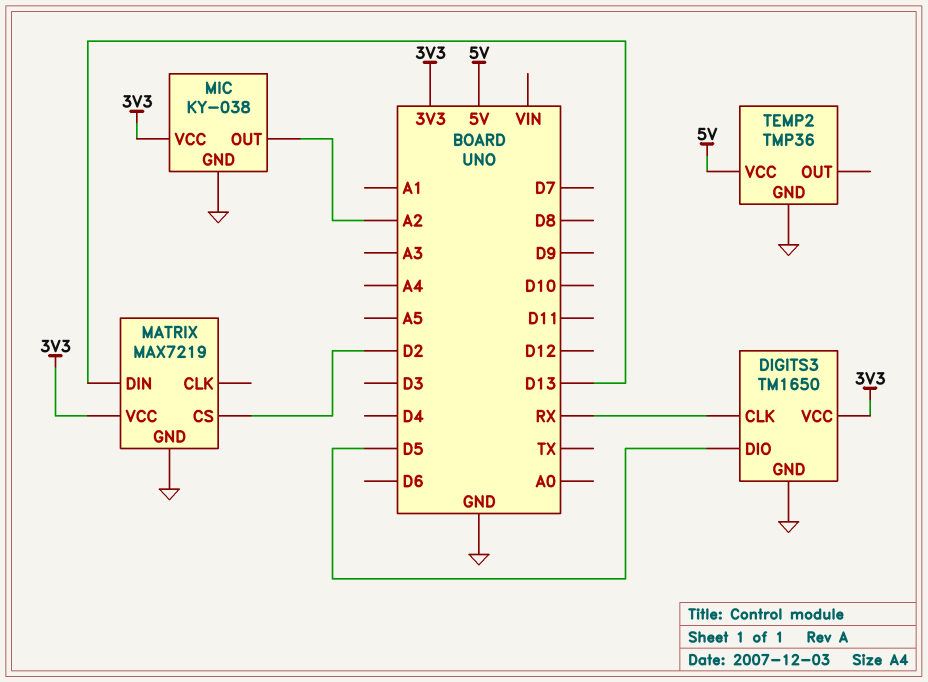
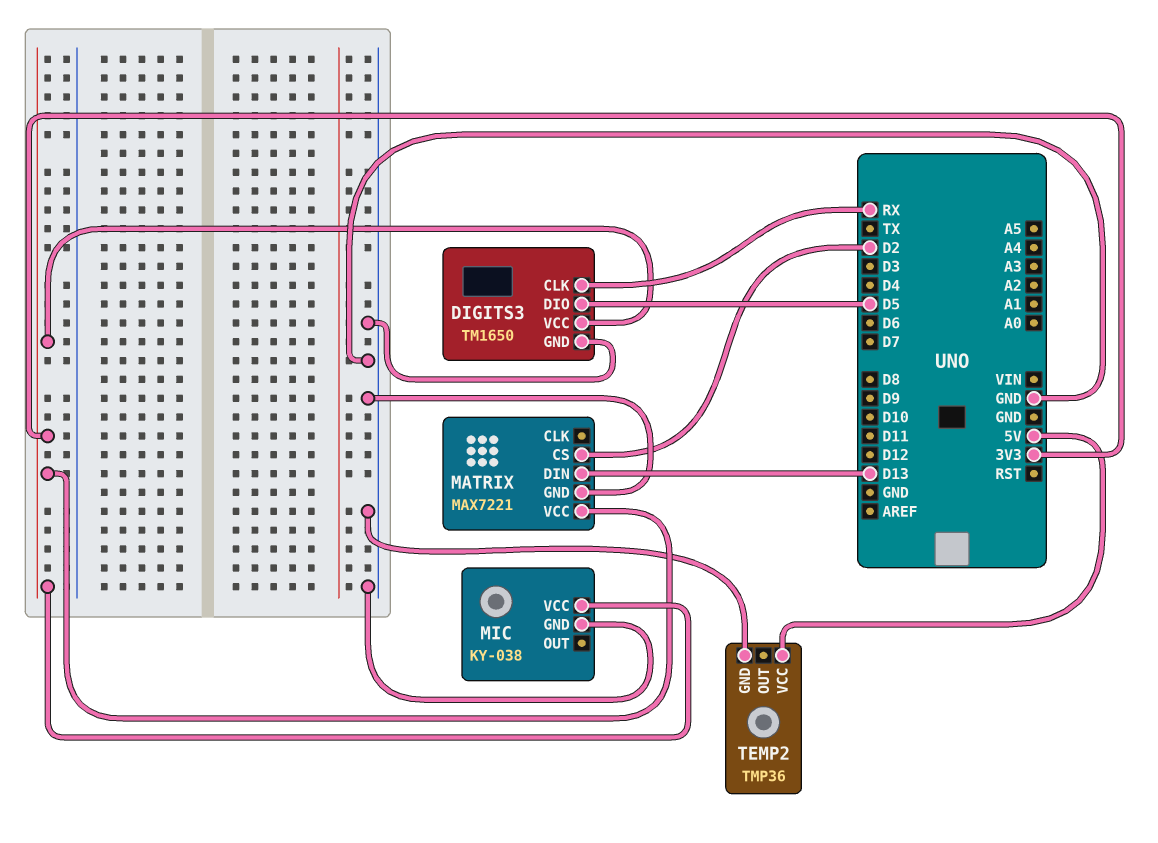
MATRIX: MAX7219 -> MAX7221
MIC pin OUT: A2 -> none

